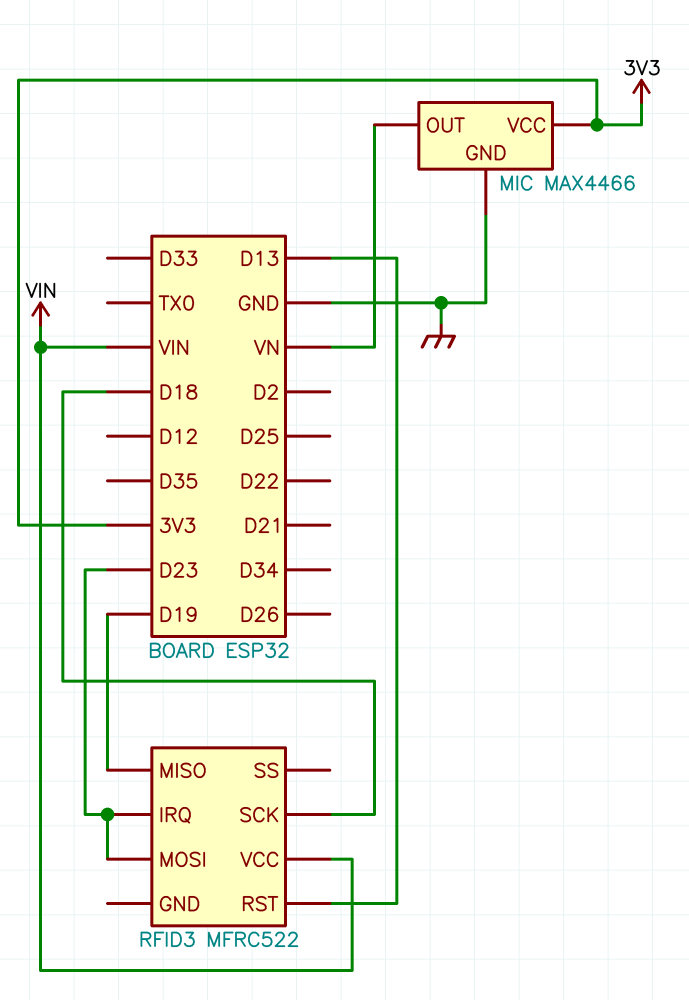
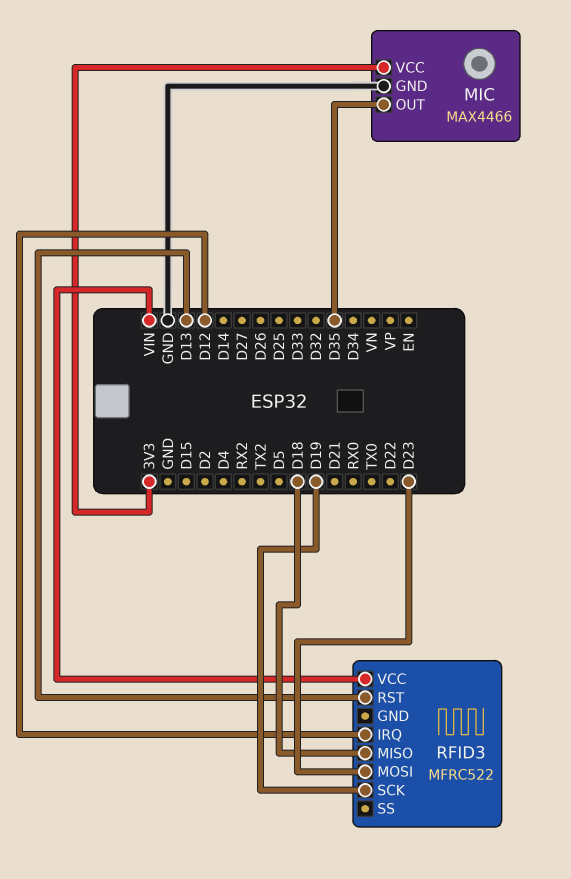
MIC pin OUT: VN -> D35
RFID3 pin IRQ: D23 -> D12
RFID3 pin MISO: D19 -> D18
RFID3 pin SCK: D18 -> D19

